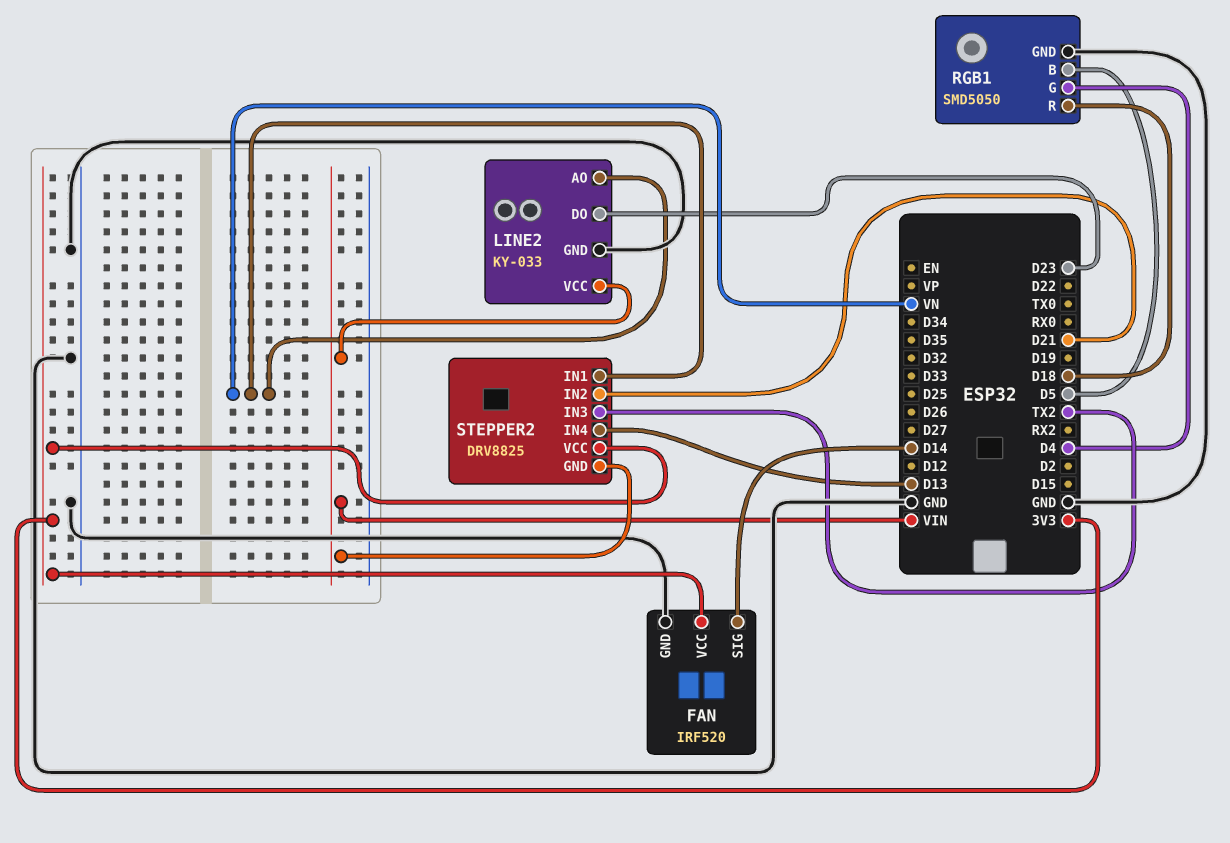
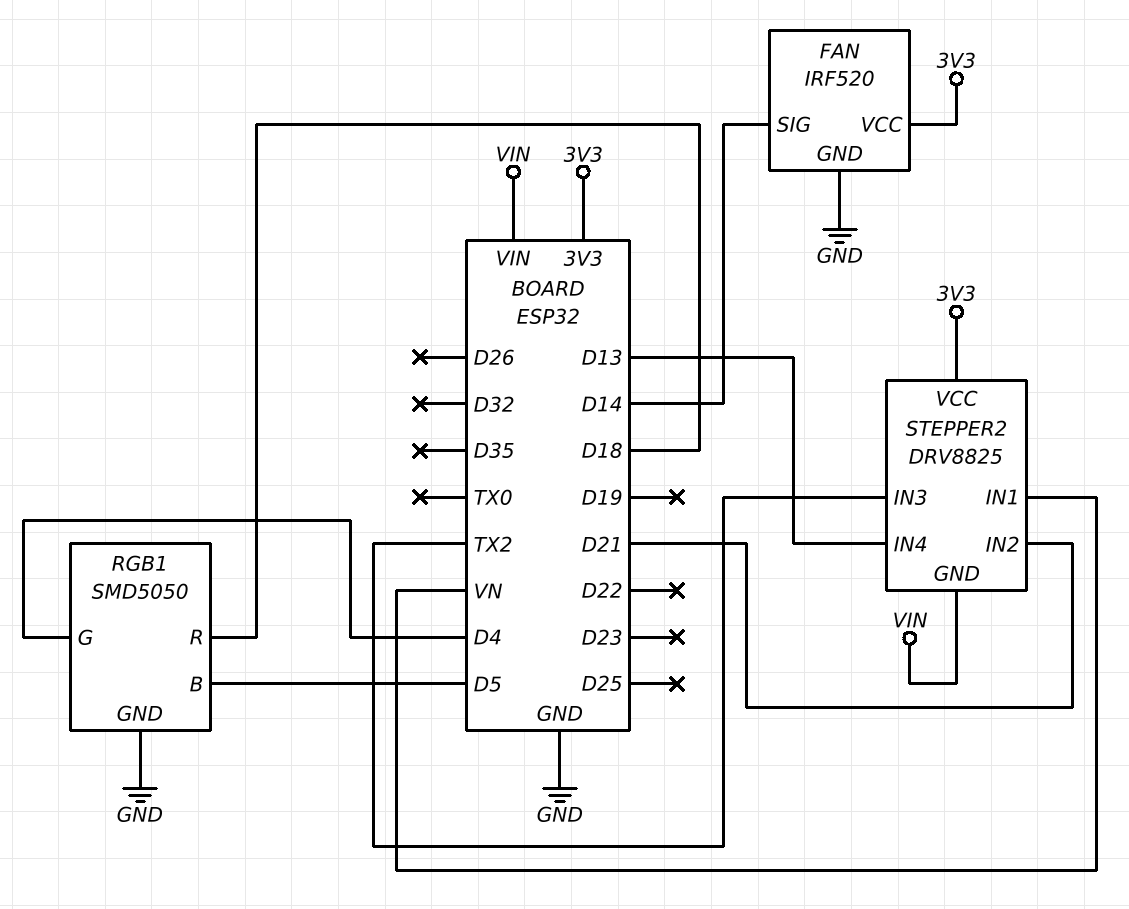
LINE2: KY-033 -> none
LINE2 pin AO: VN -> none
LINE2 pin DO: D23 -> none
LINE2 pin GND: GND -> none
LINE2 pin VCC: VIN -> none

